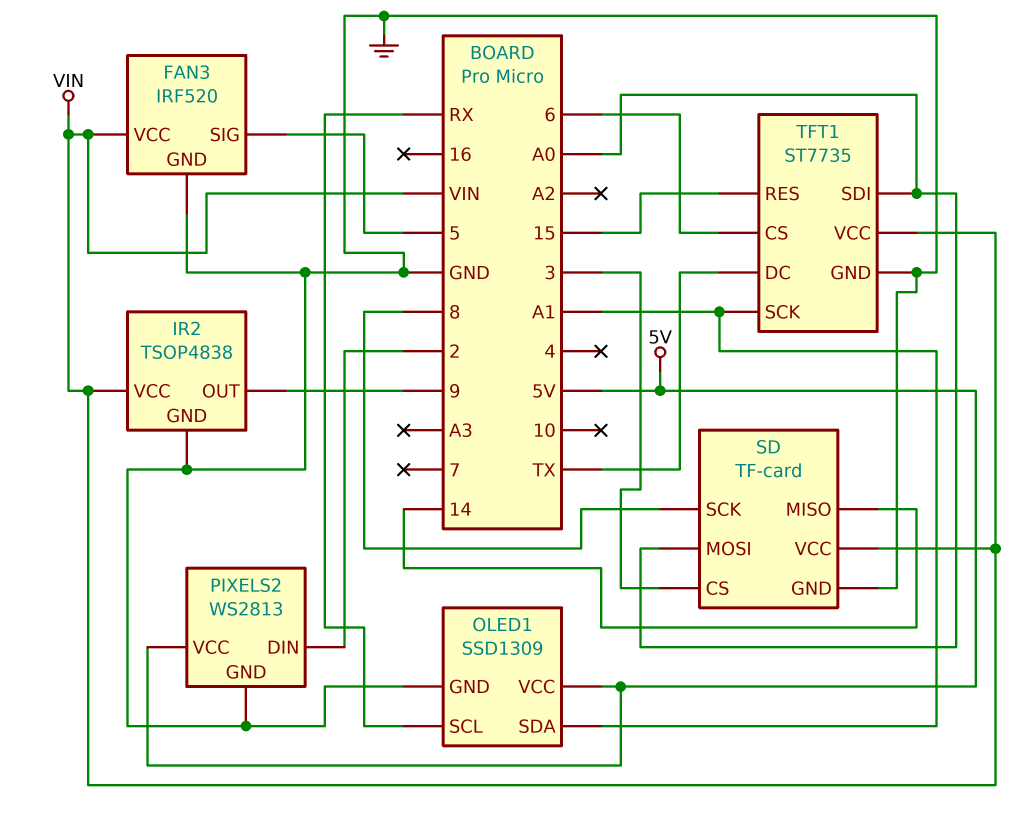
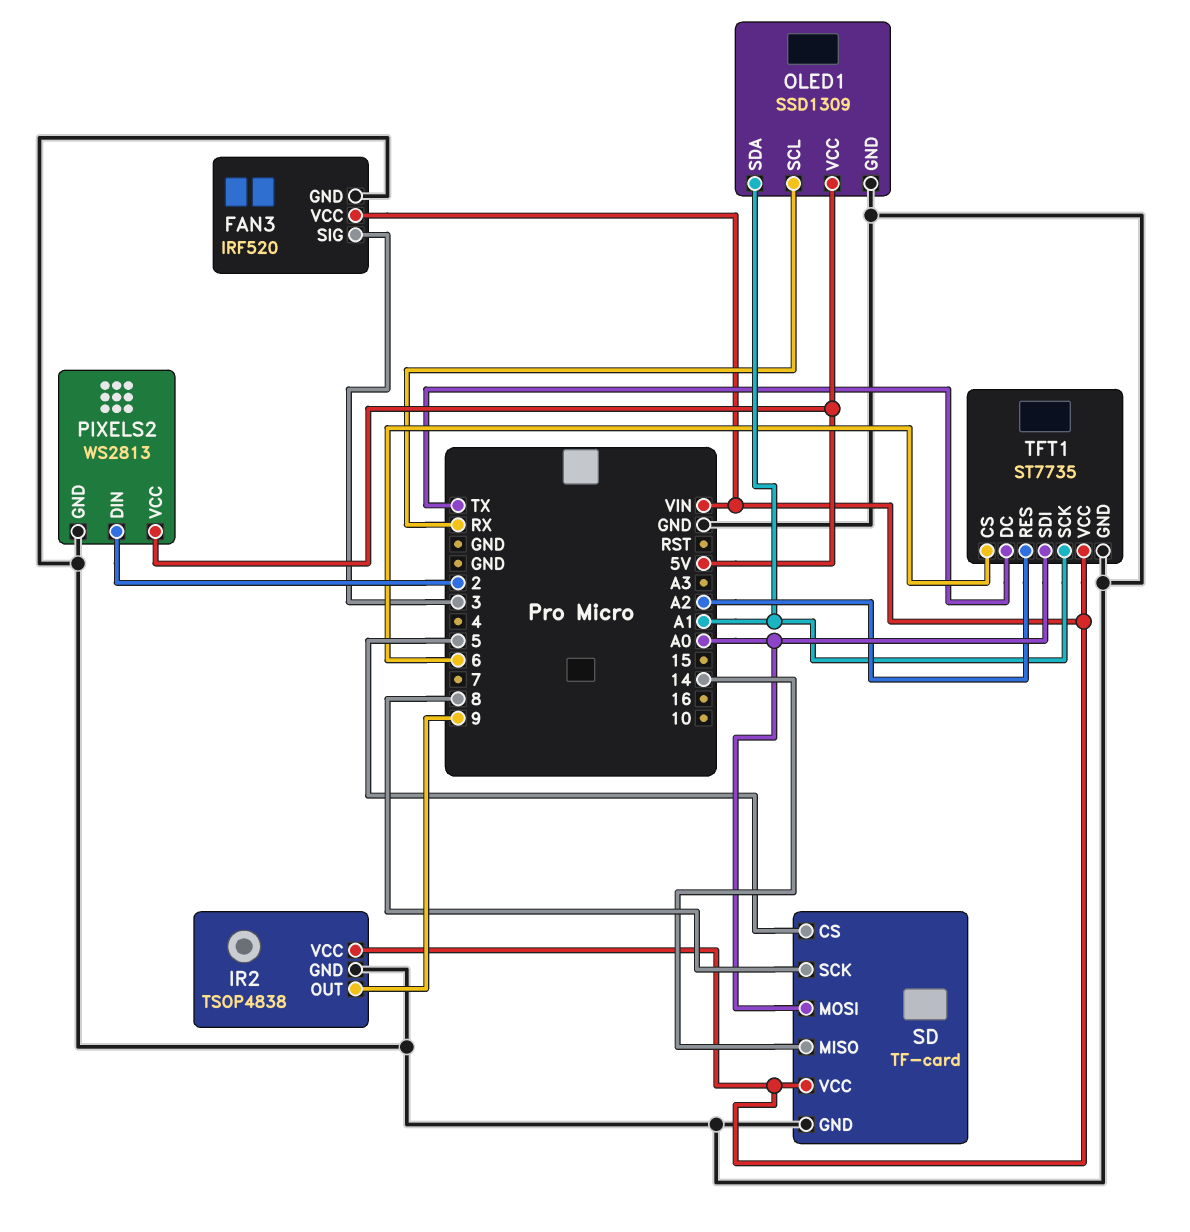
FAN3 pin SIG: 5 -> 3
SD pin CS: 3 -> 5
TFT1 pin RES: 15 -> A2

